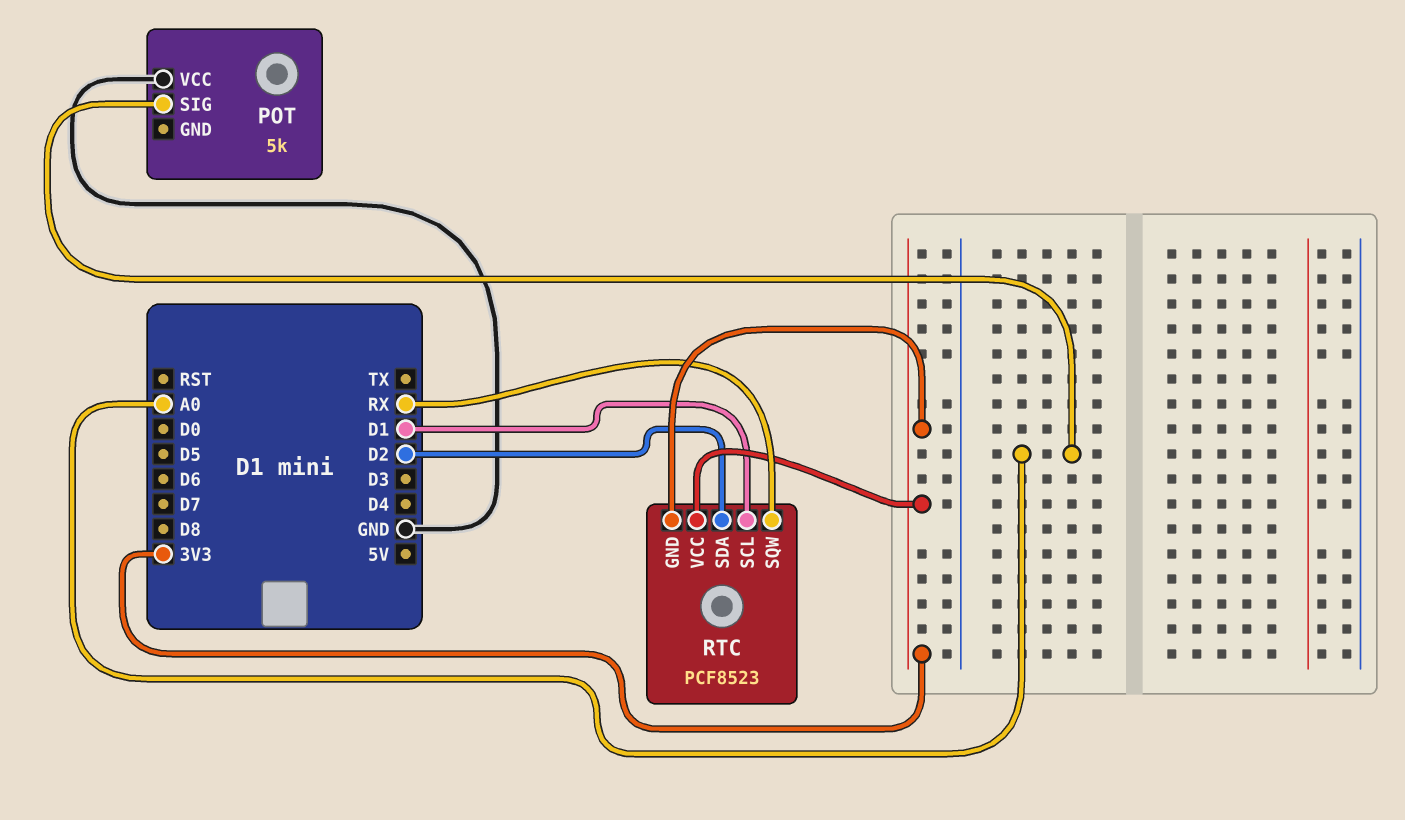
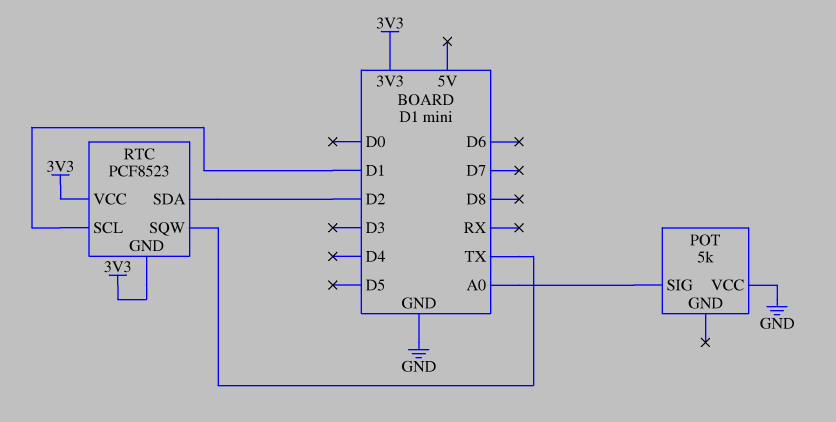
RTC pin SQW: RX -> TX

